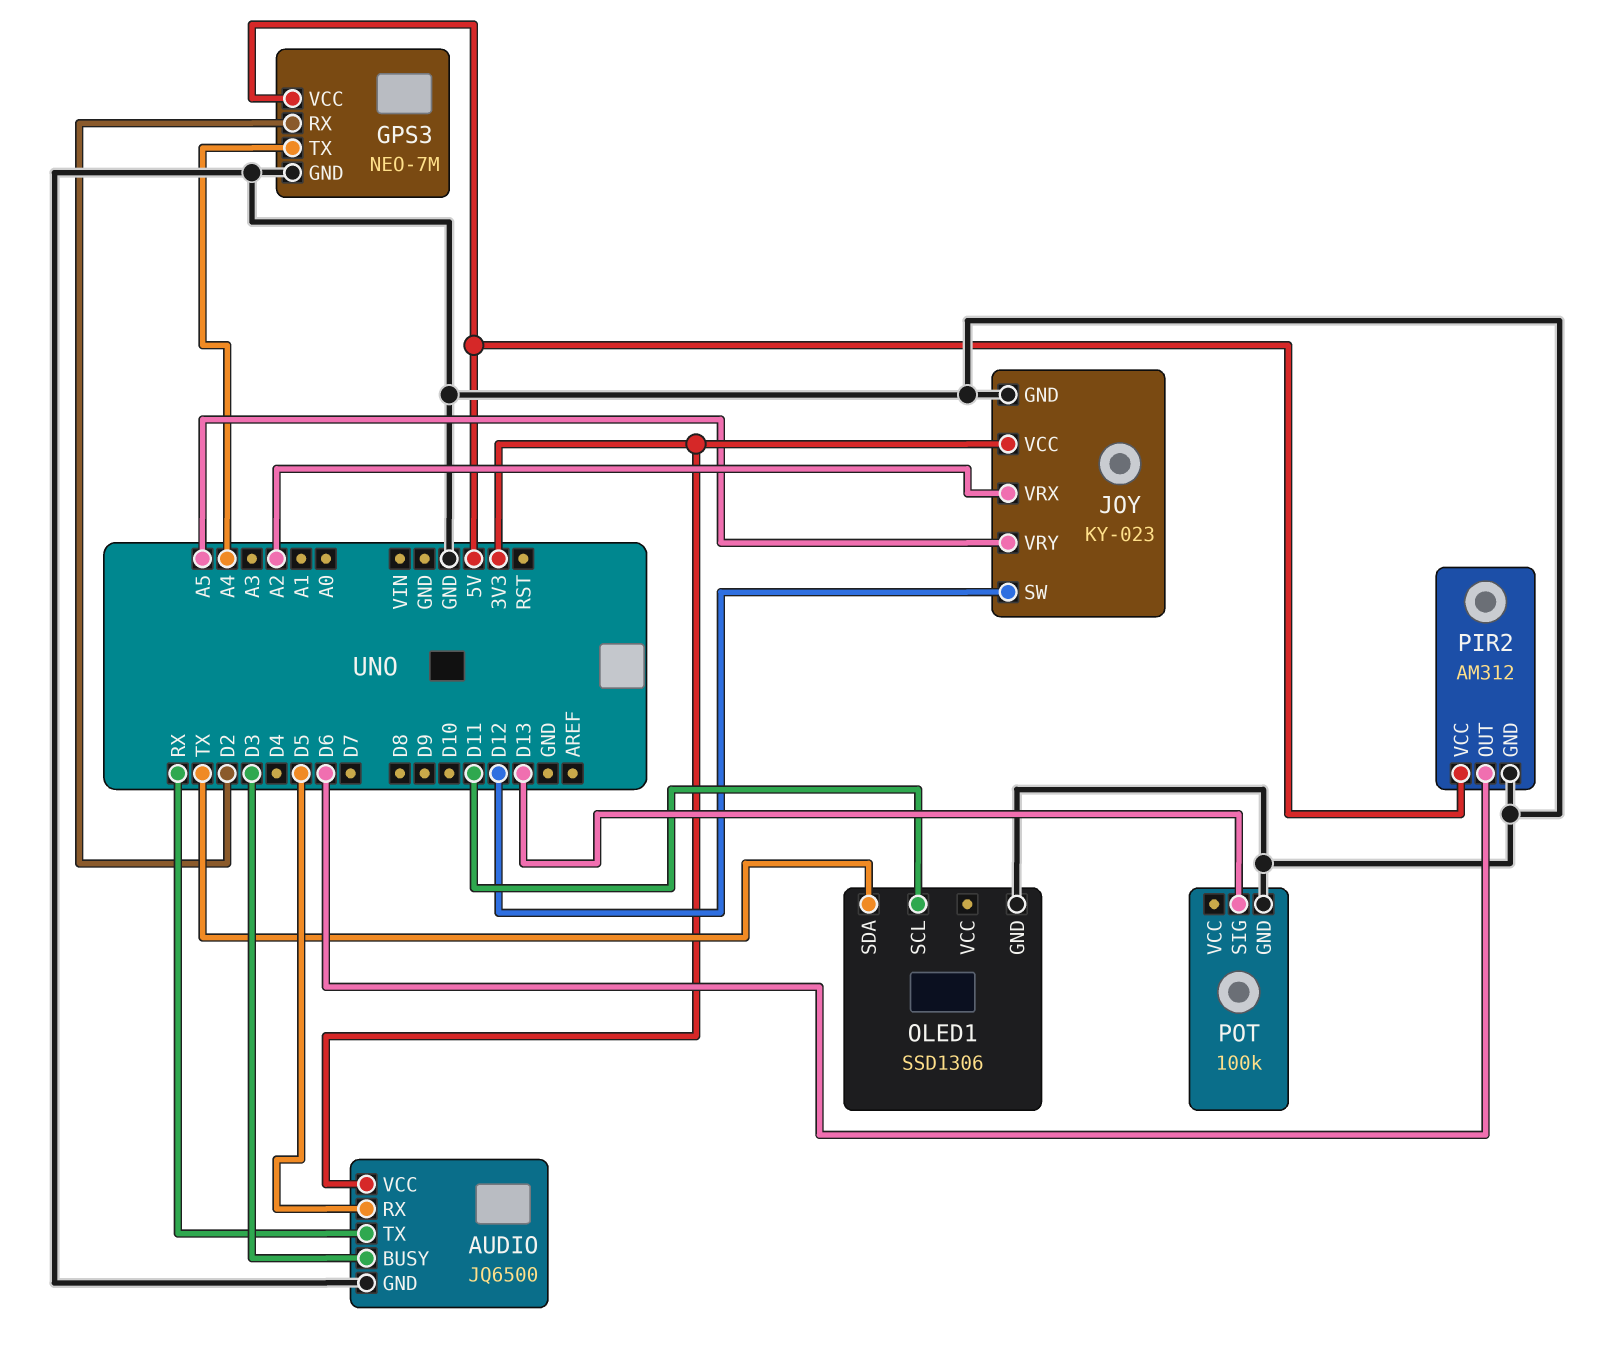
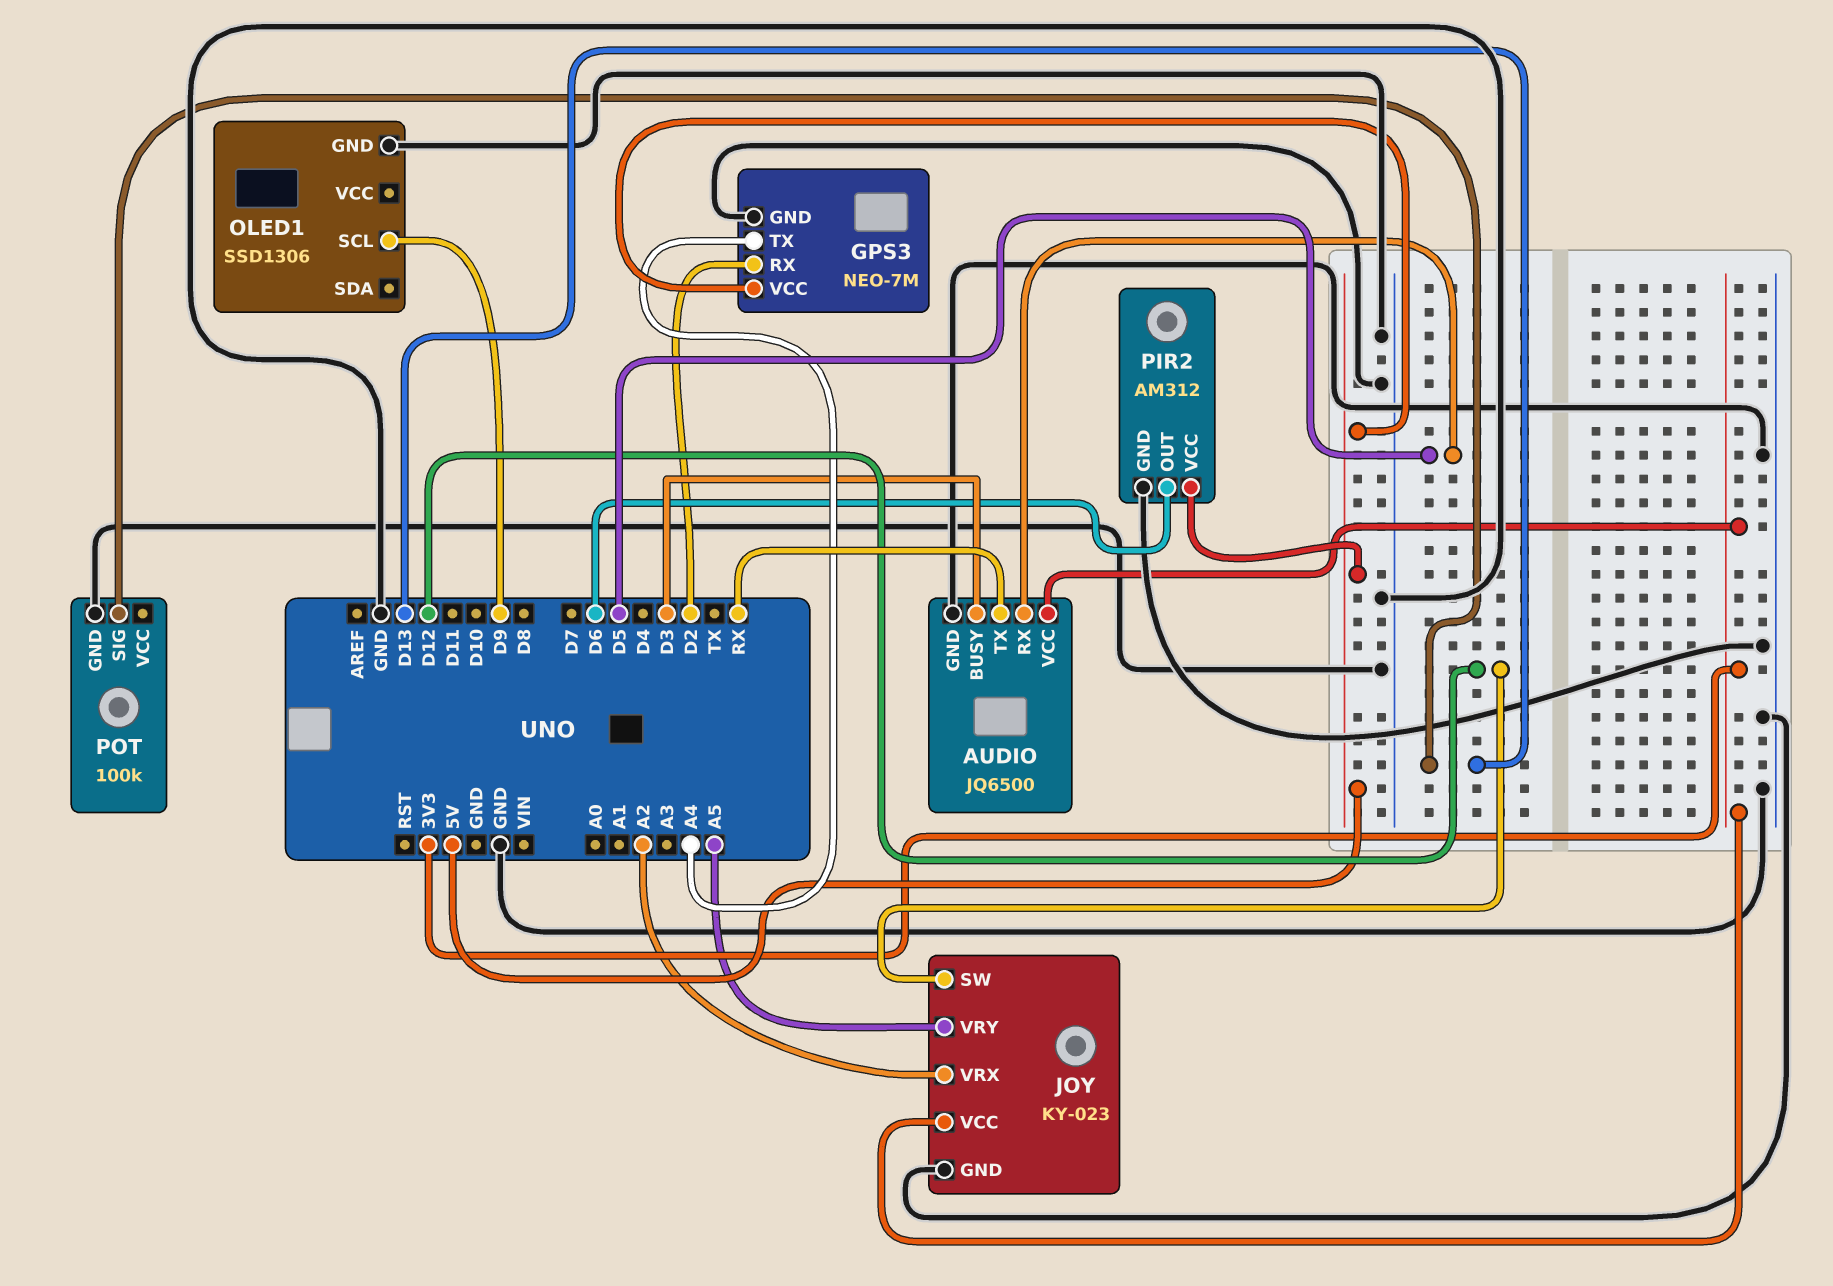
OLED1 pin SCL: D11 -> D9
OLED1 pin SDA: TX -> none

